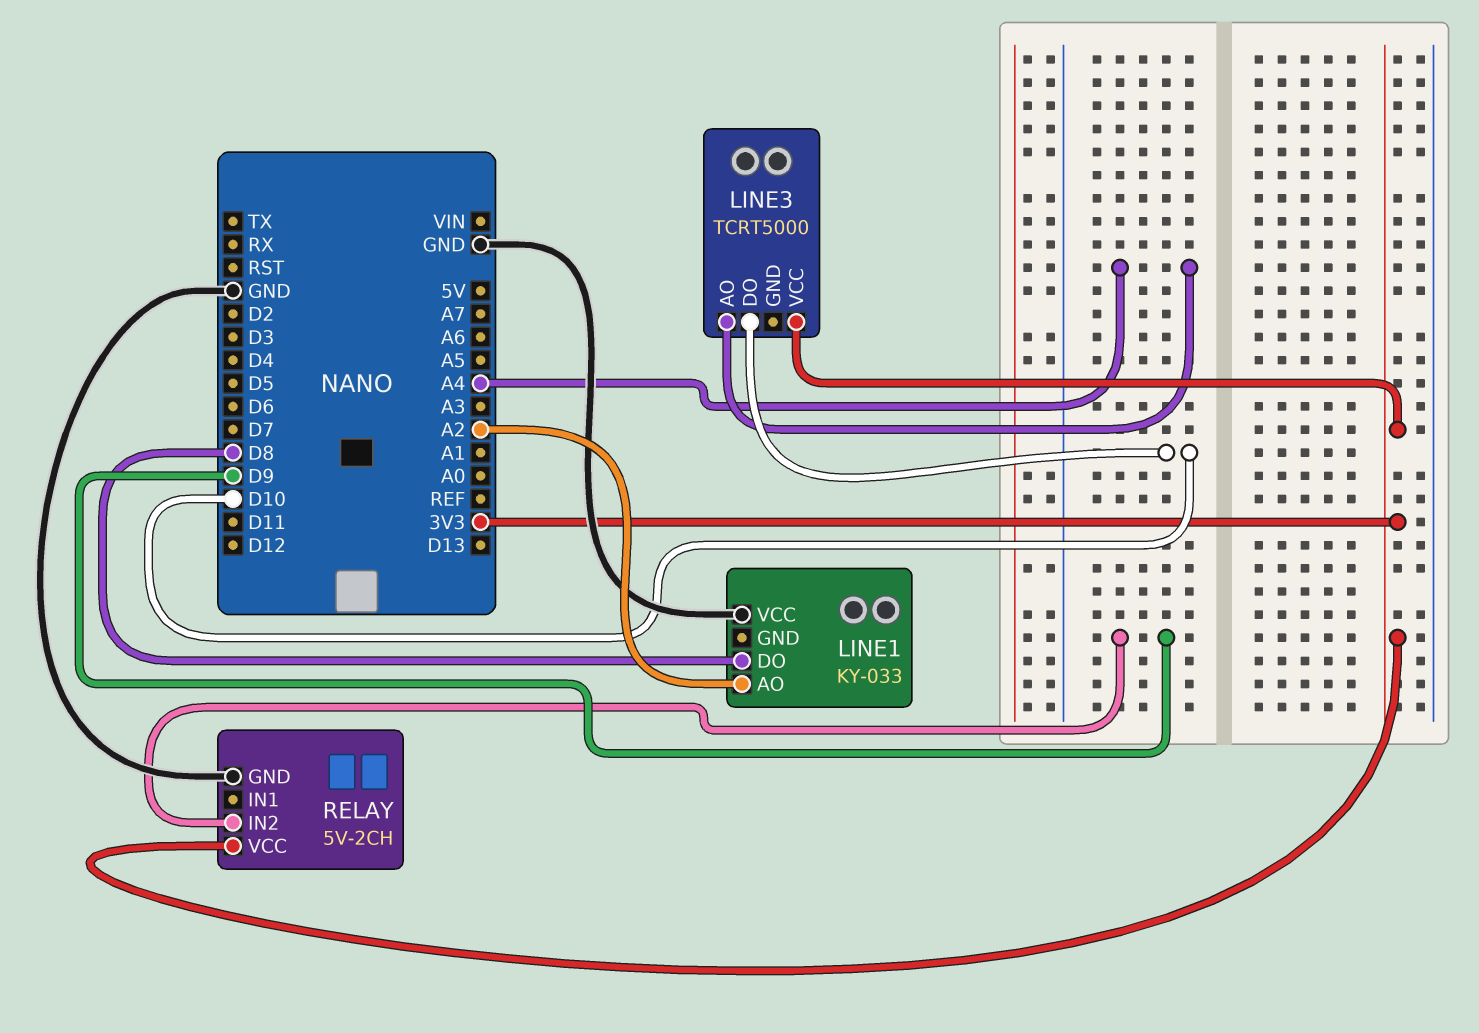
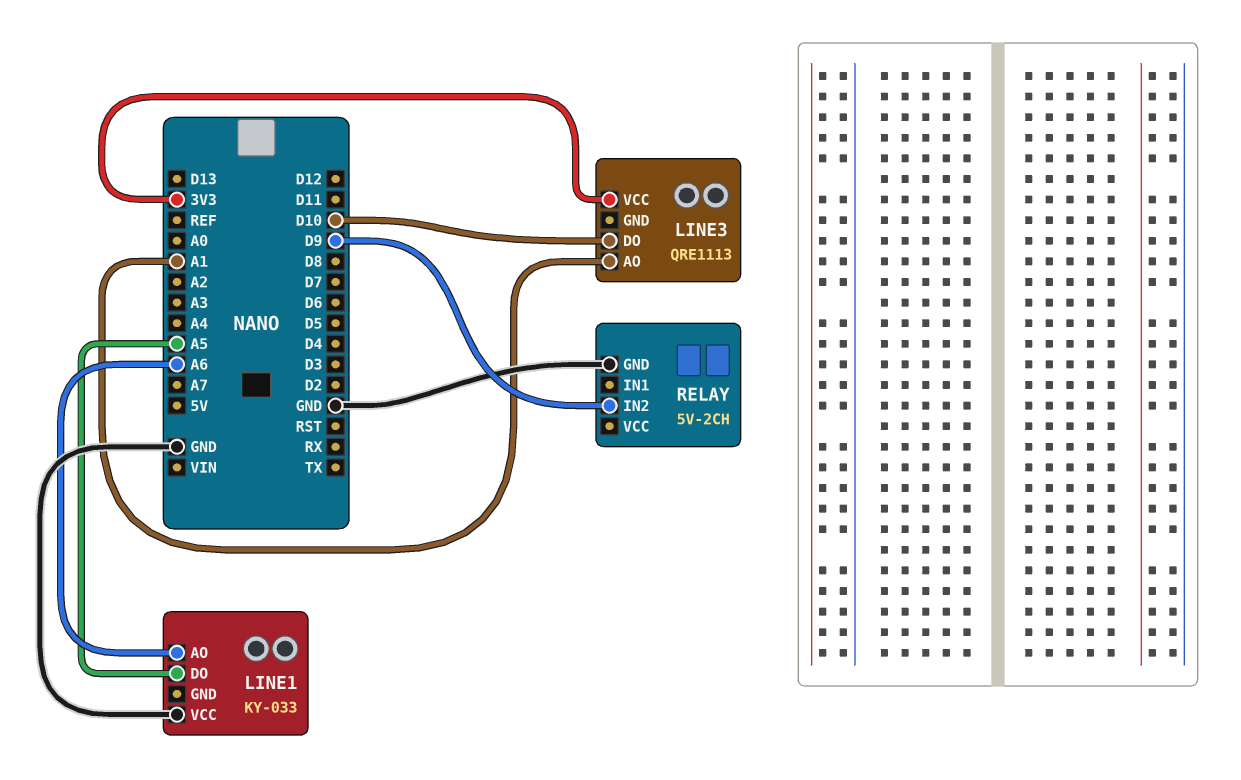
LINE1 pin AO: A2 -> A6
LINE1 pin DO: D8 -> A5
LINE3: TCRT5000 -> QRE1113
LINE3 pin AO: A4 -> A1
RELAY pin VCC: 3V3 -> none

